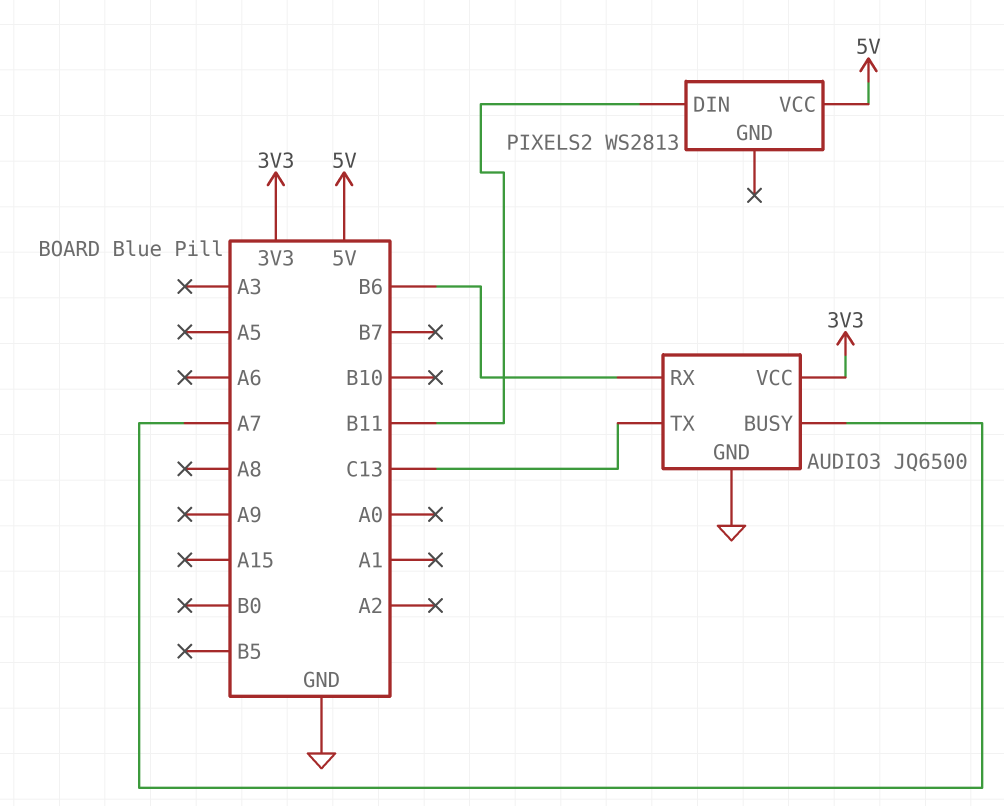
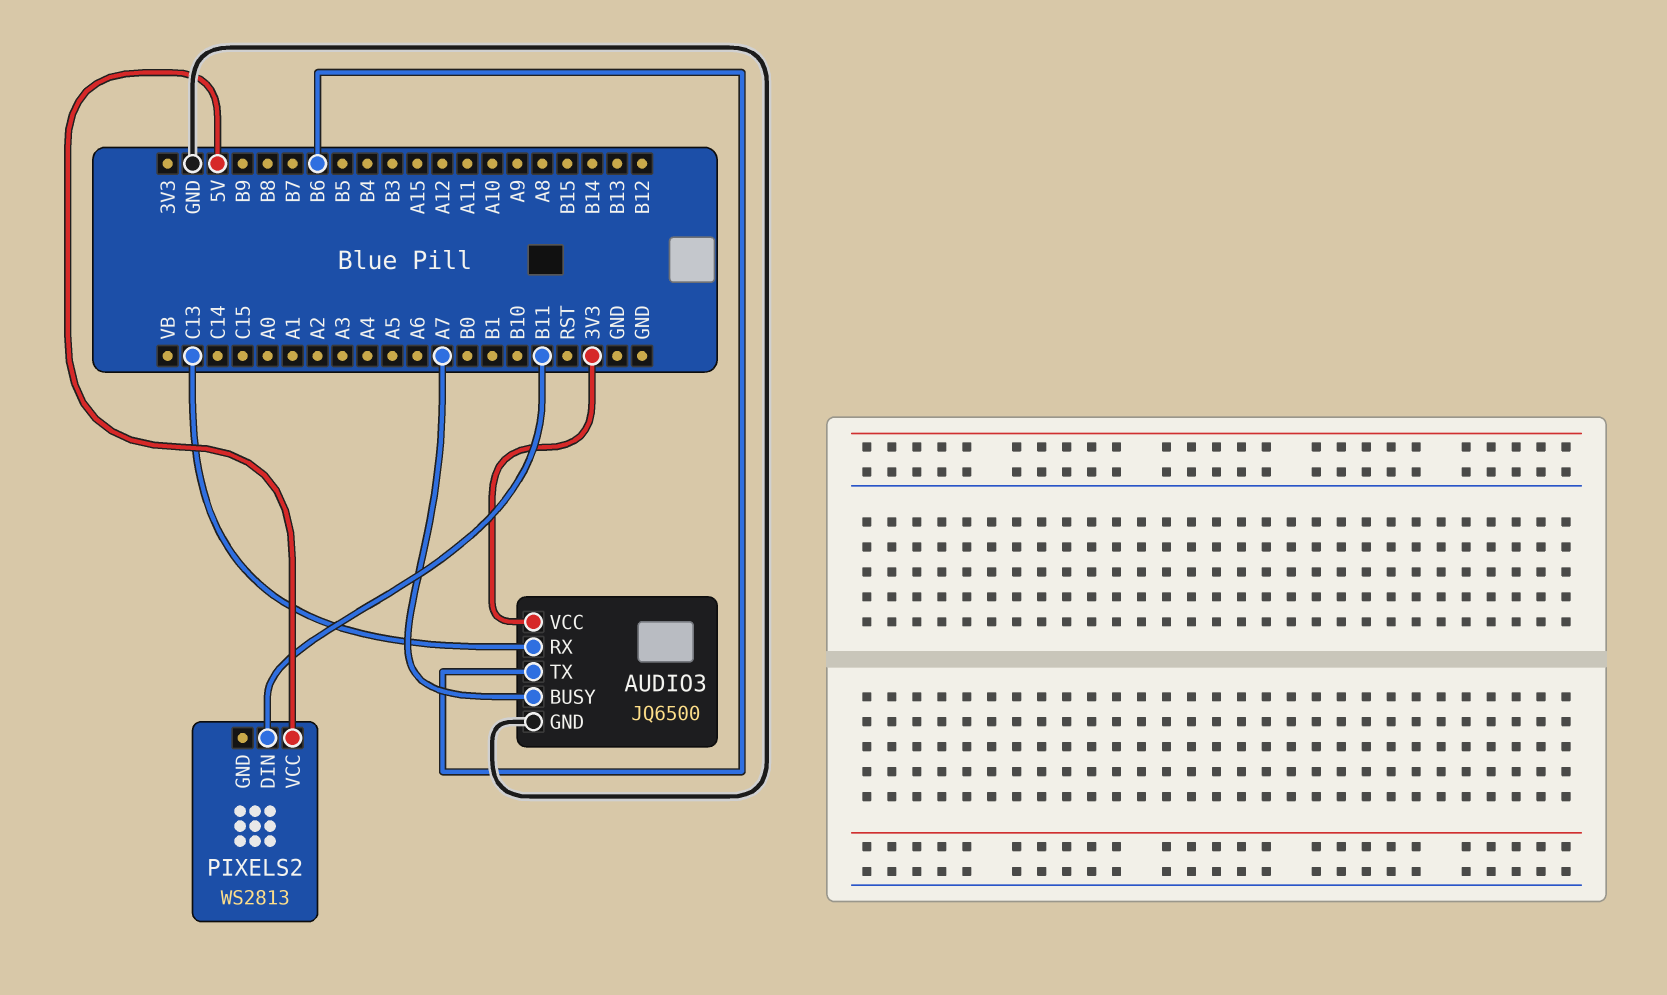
AUDIO3 pin RX: B6 -> C13
AUDIO3 pin TX: C13 -> B6

